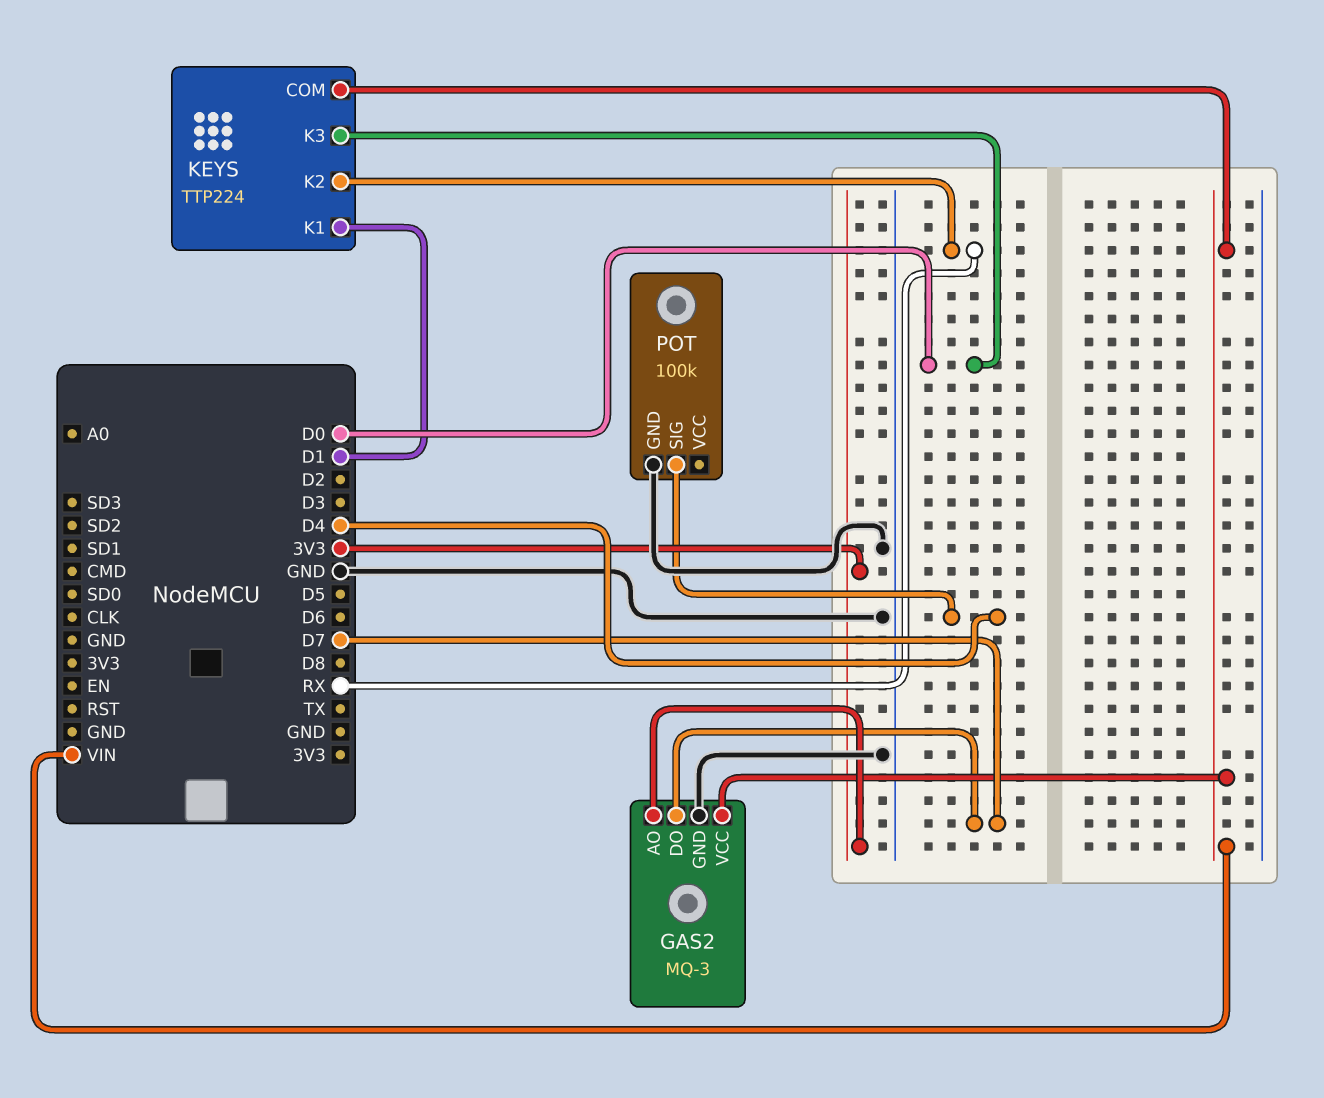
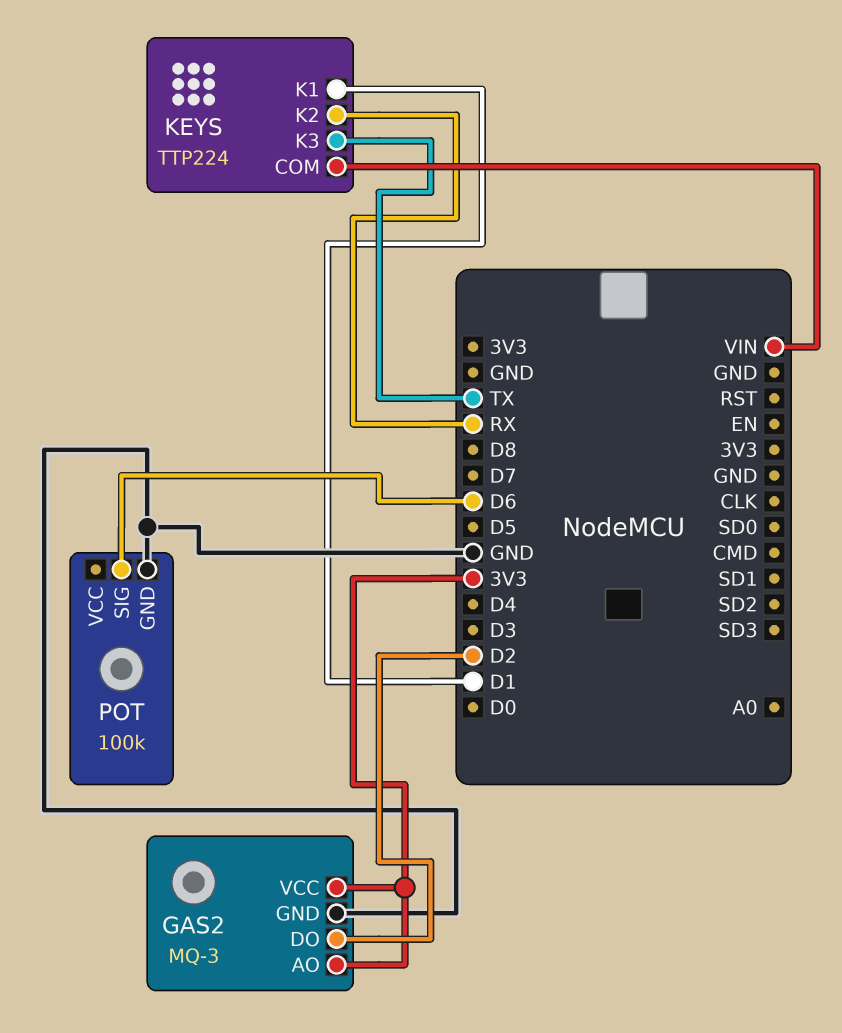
GAS2 pin DO: D7 -> D2
GAS2 pin VCC: VIN -> 3V3
KEYS pin K3: D0 -> TX
POT pin SIG: D4 -> D6

